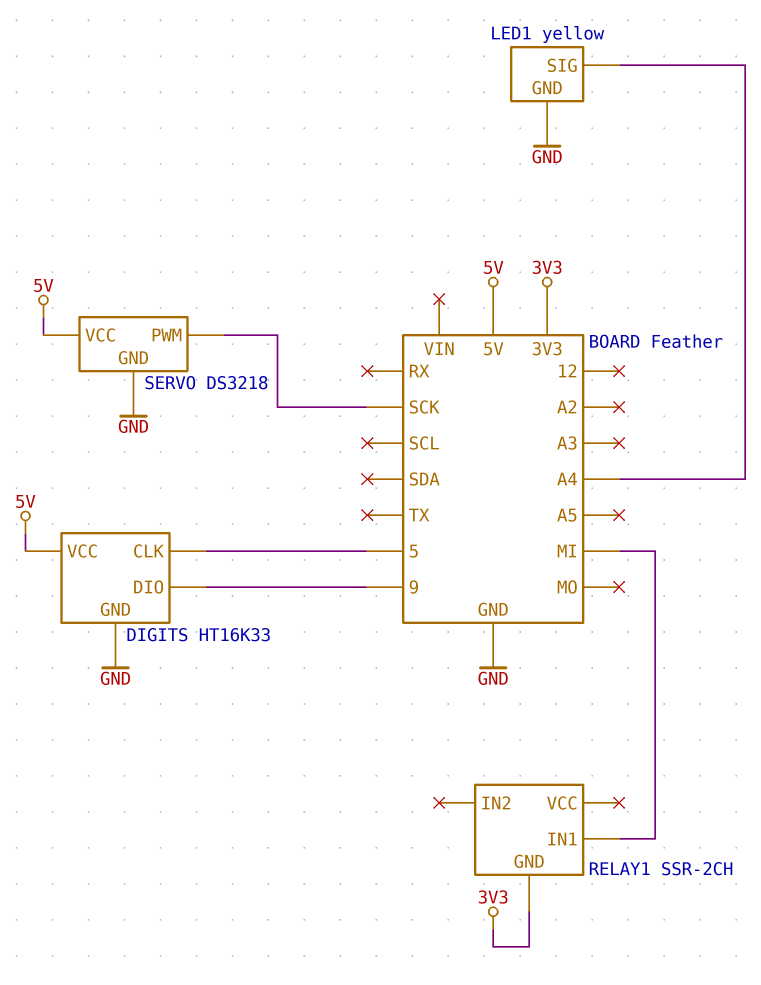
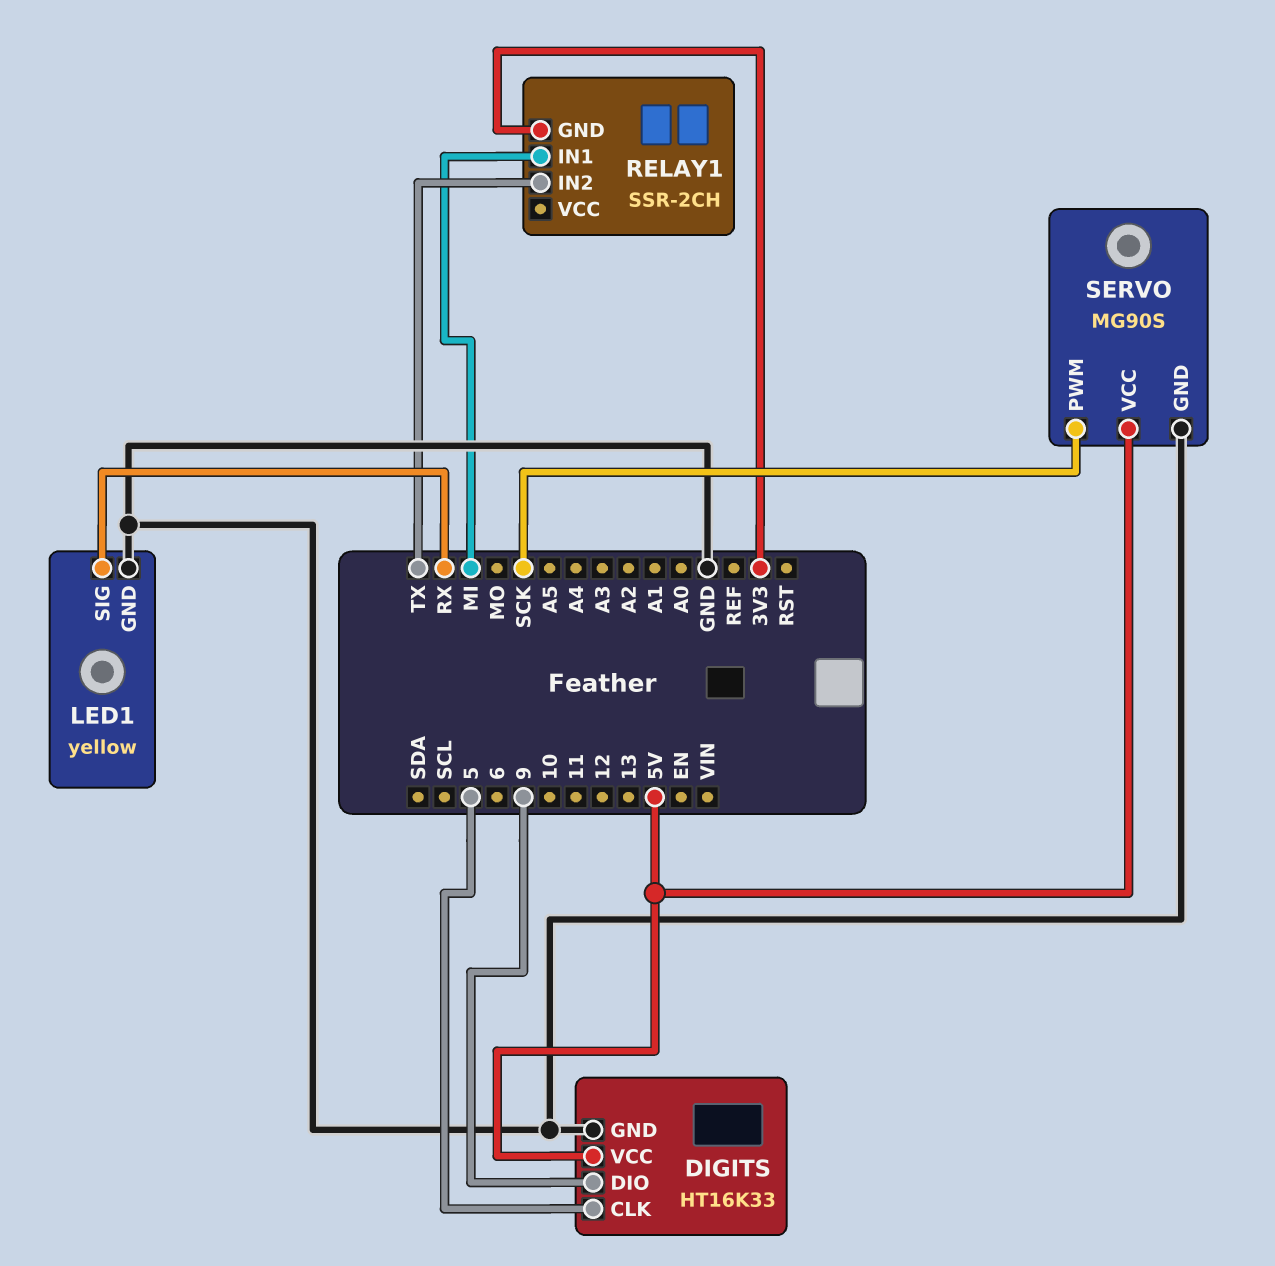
LED1 pin SIG: A4 -> RX
RELAY1 pin IN2: none -> TX
SERVO: DS3218 -> MG90S

